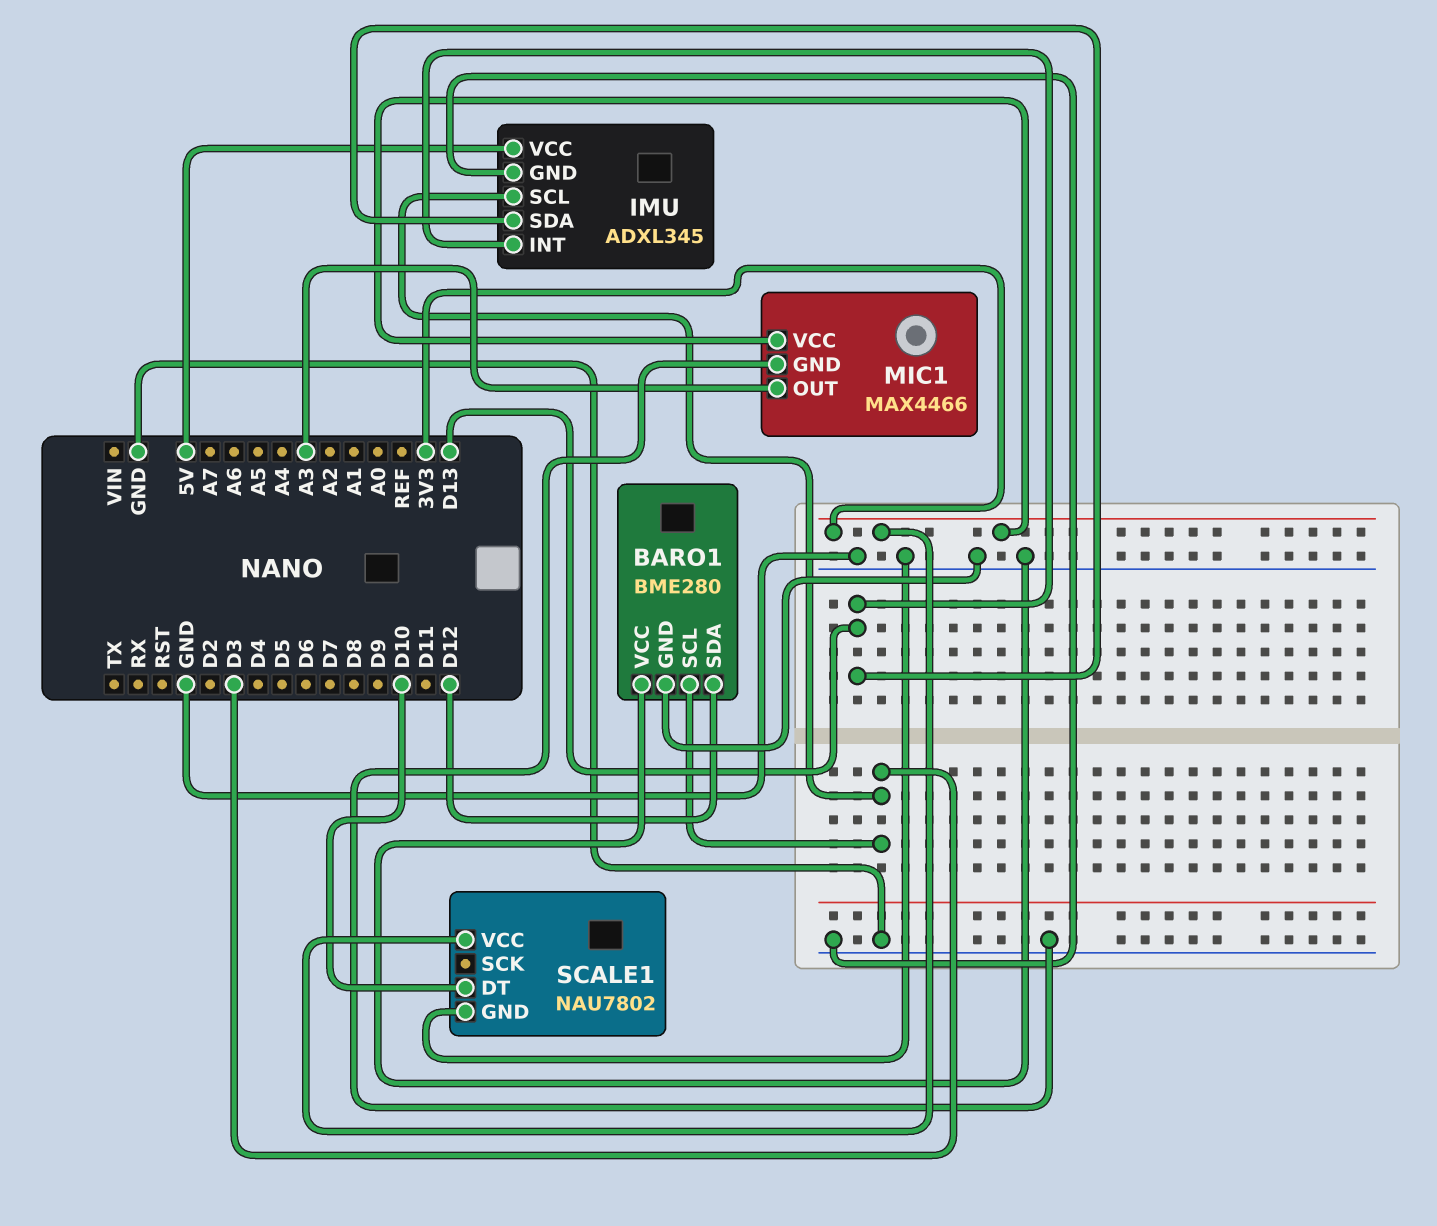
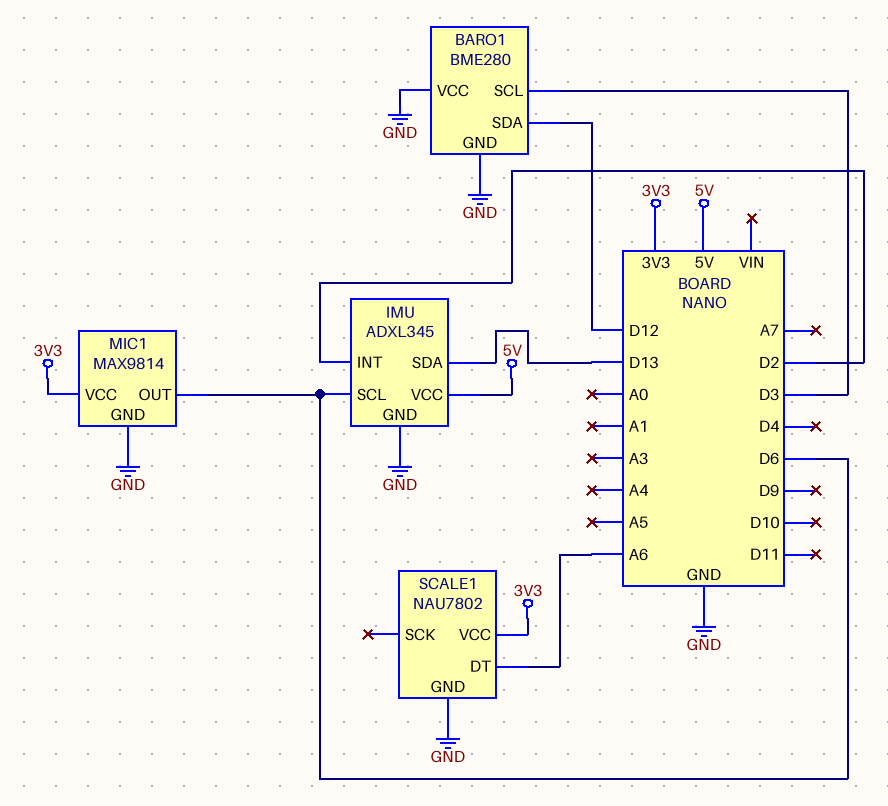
IMU pin INT: D13 -> D2
IMU pin SCL: D3 -> D6
MIC1: MAX4466 -> MAX9814
MIC1 pin OUT: A3 -> D6
SCALE1 pin DT: D10 -> A6

